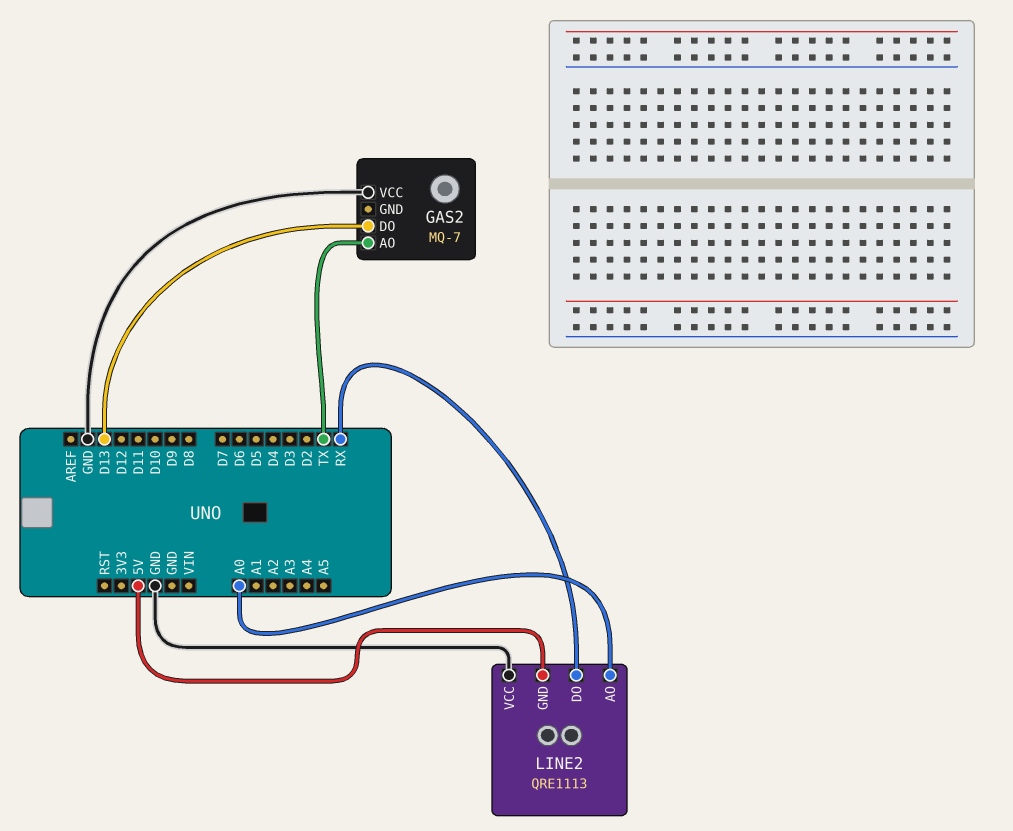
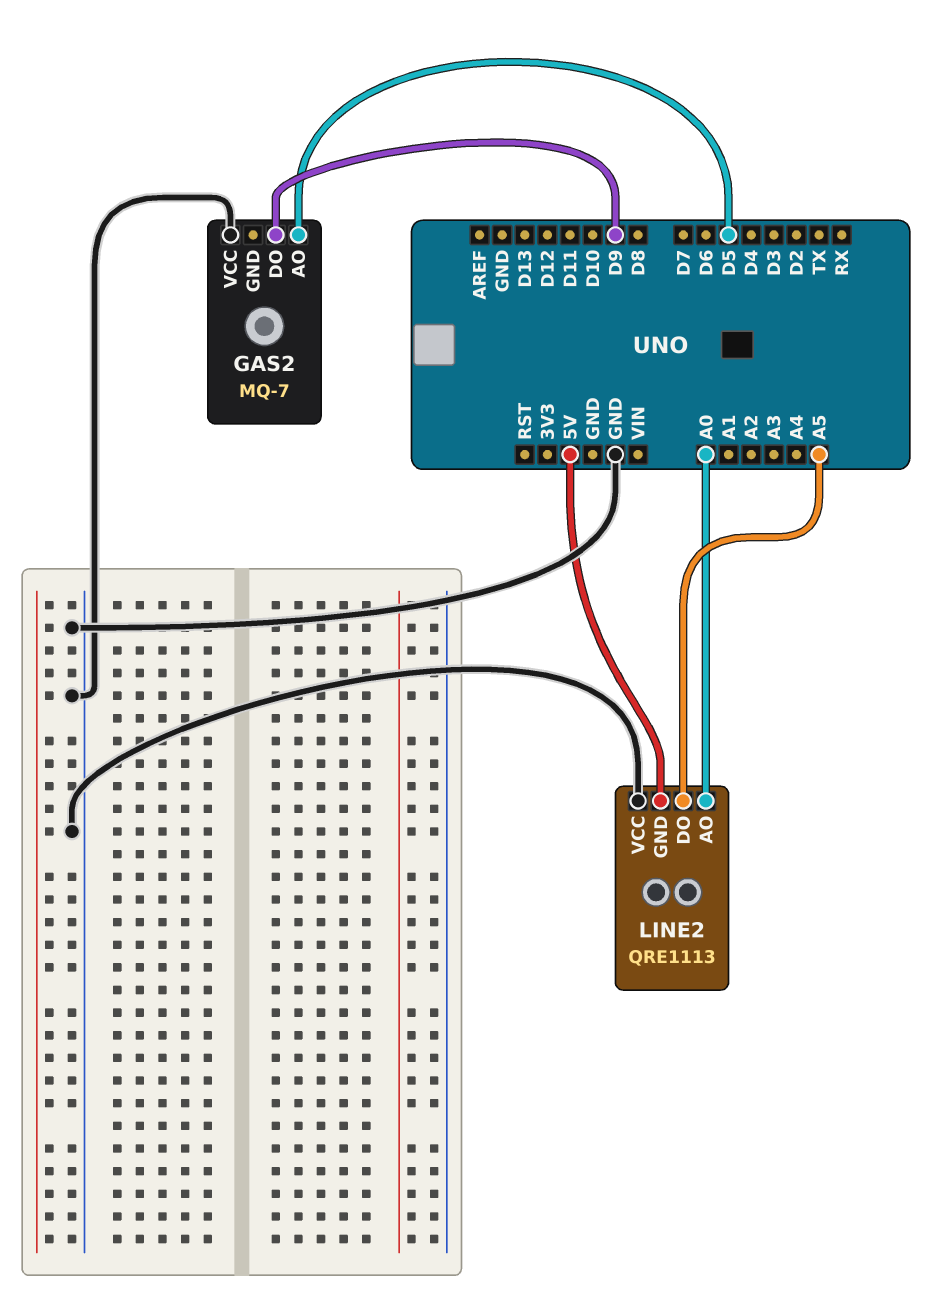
GAS2 pin AO: TX -> D5
GAS2 pin DO: D13 -> D9
LINE2 pin DO: RX -> A5

